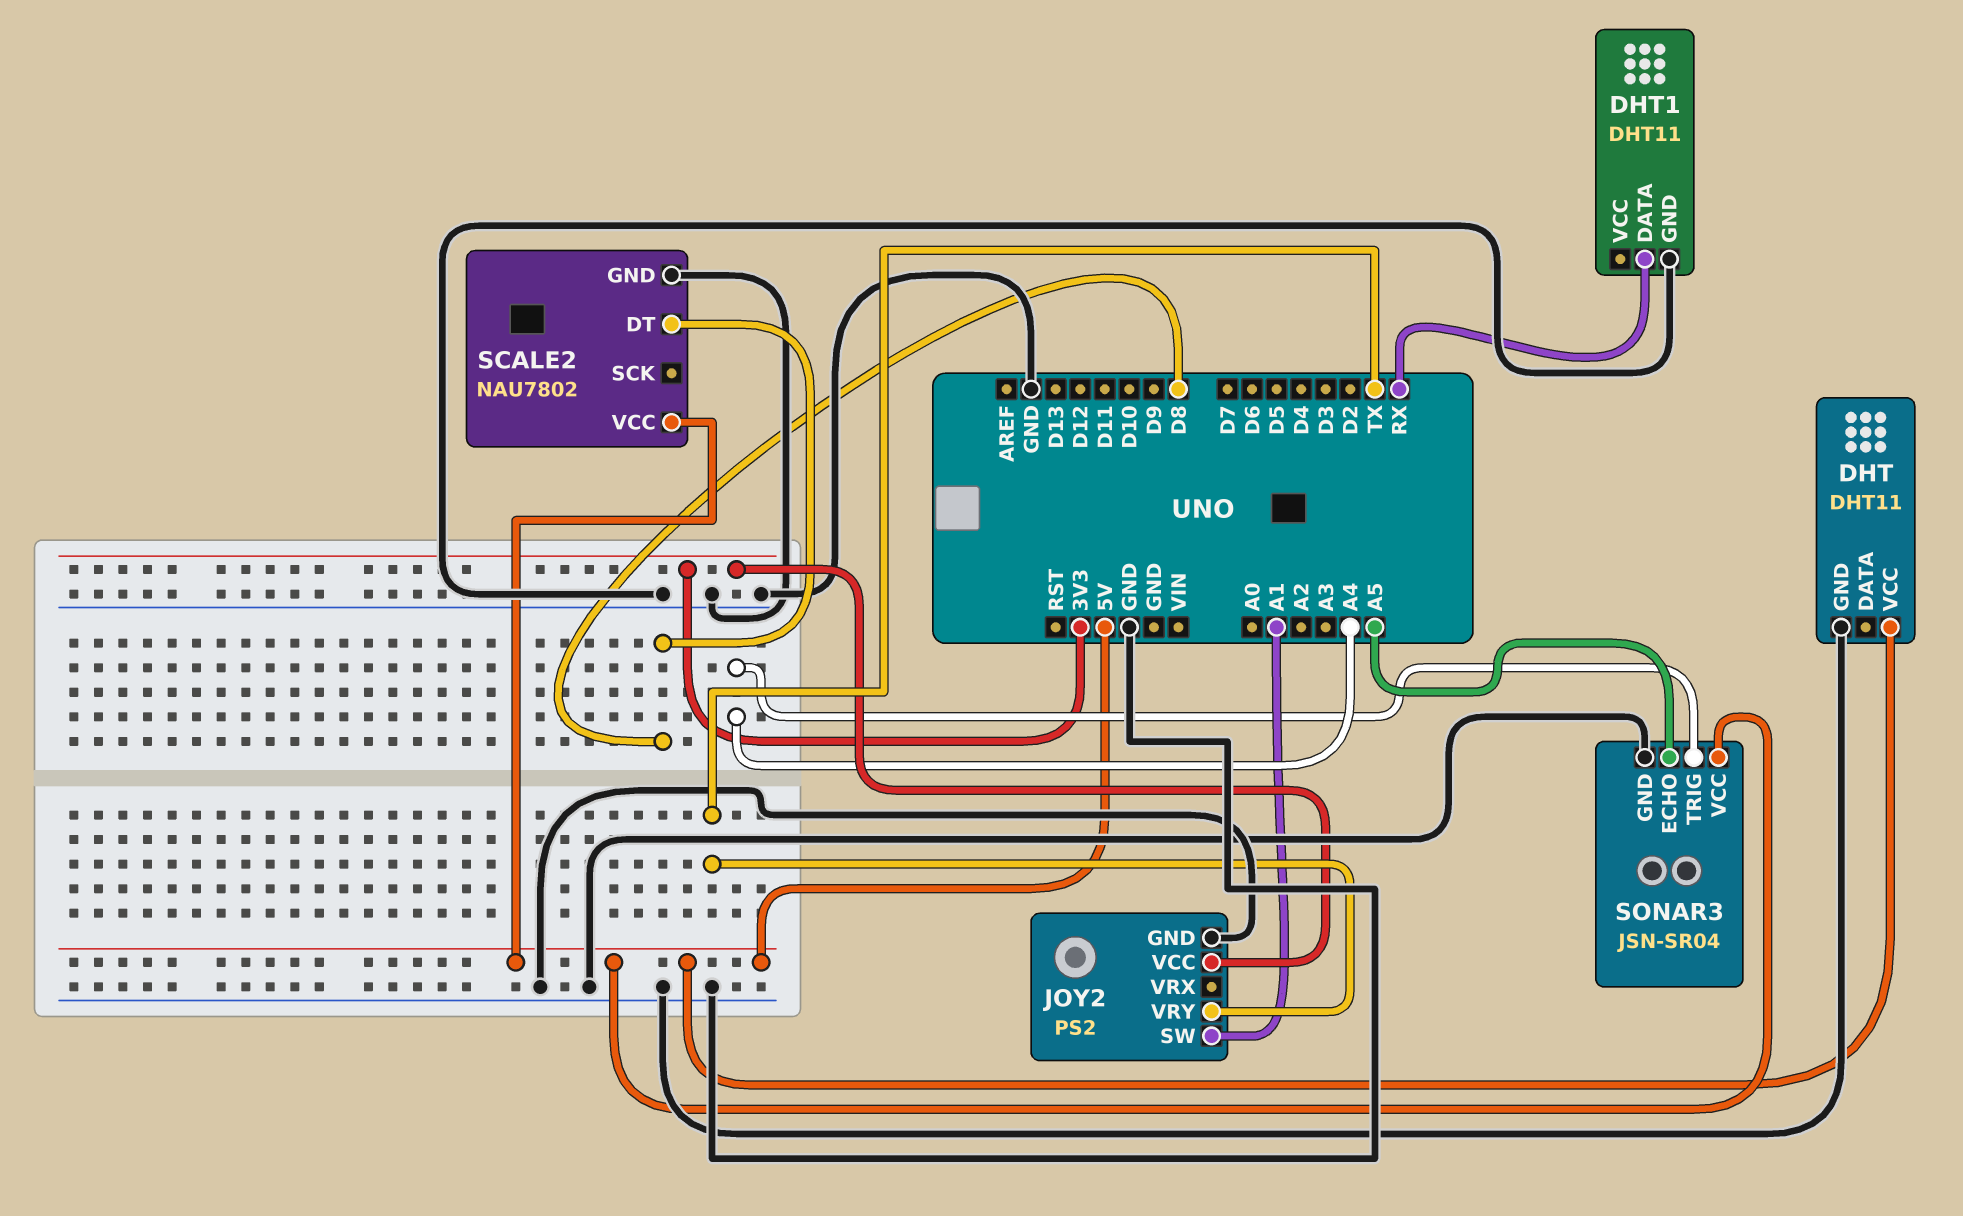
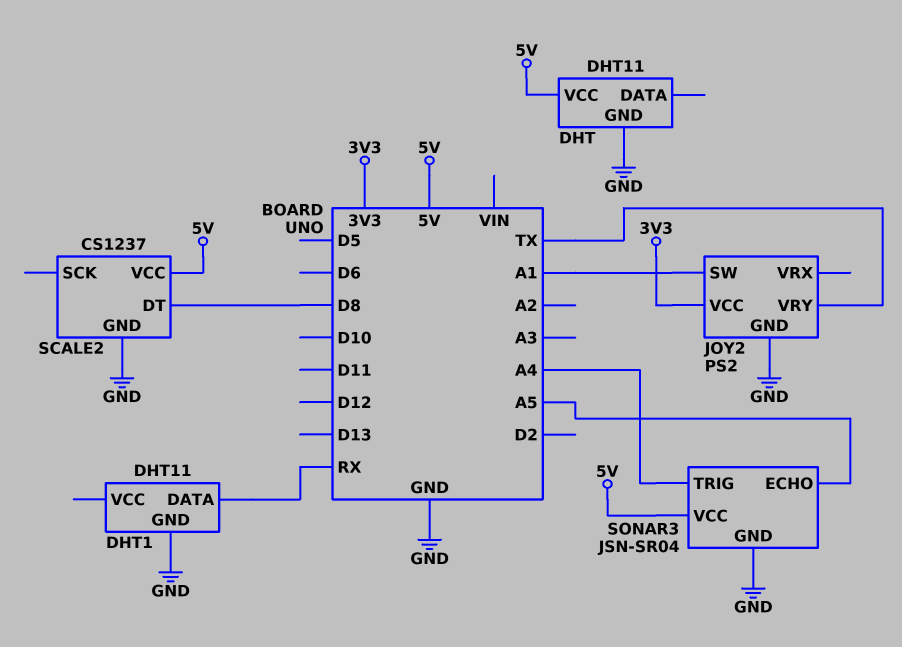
SCALE2: NAU7802 -> CS1237

